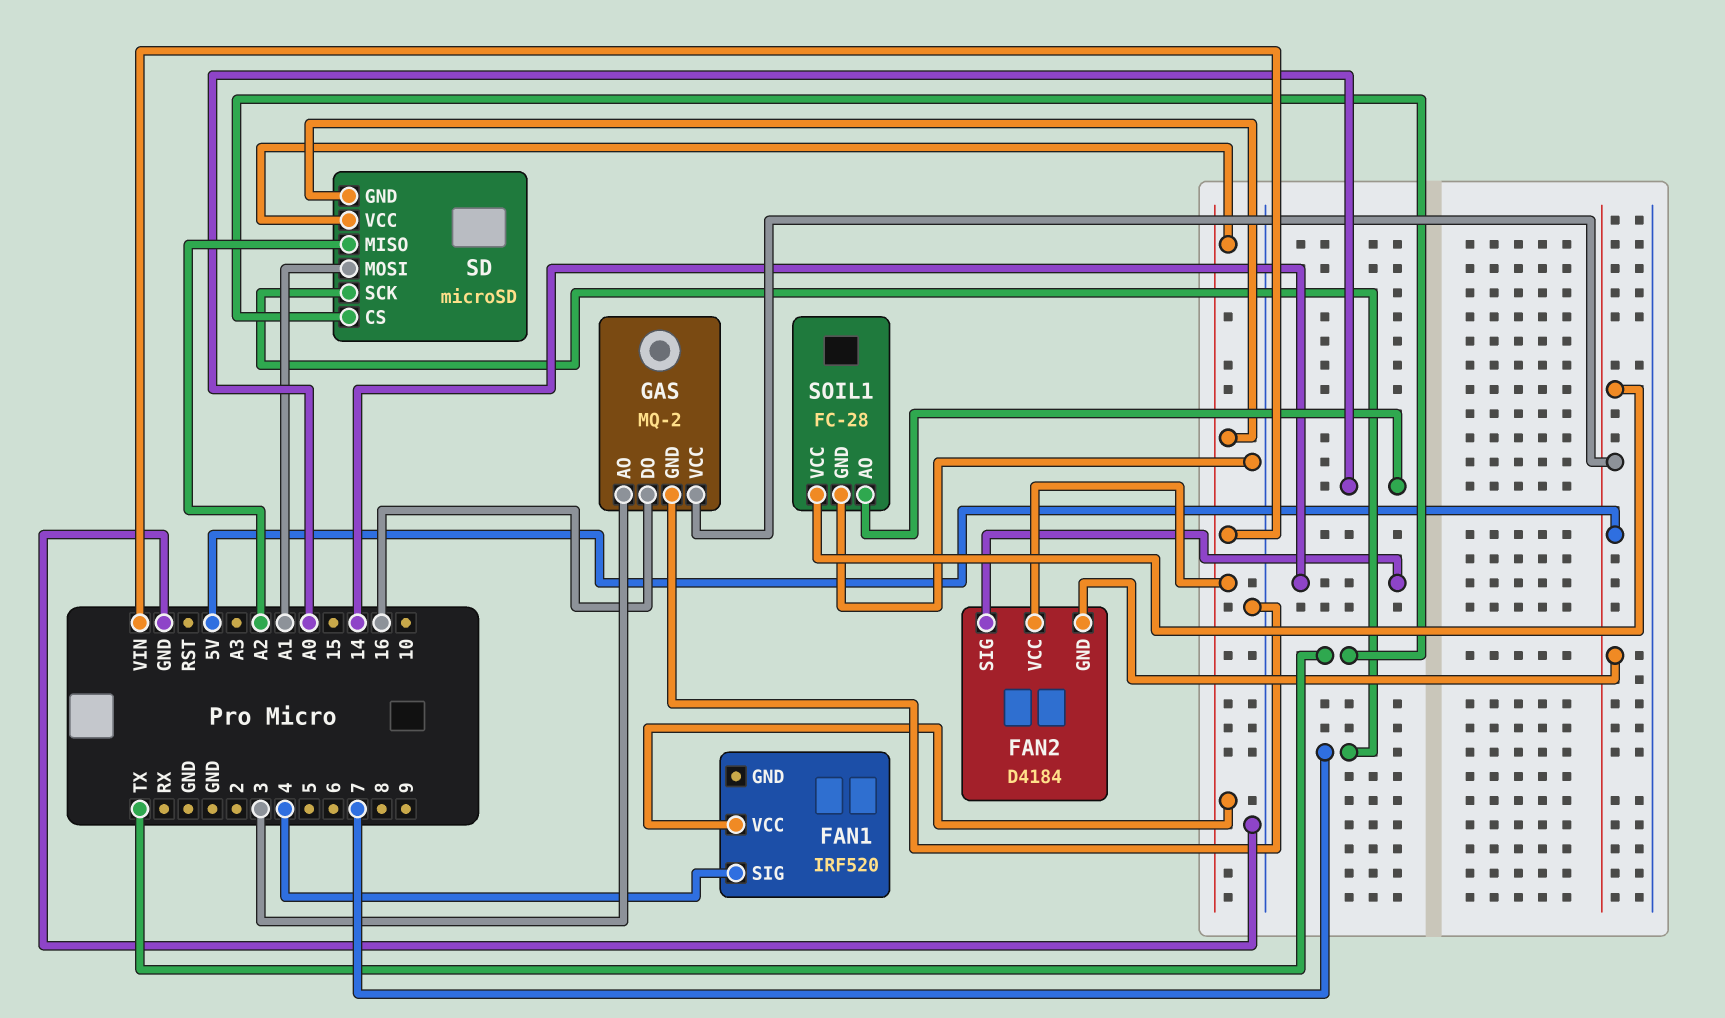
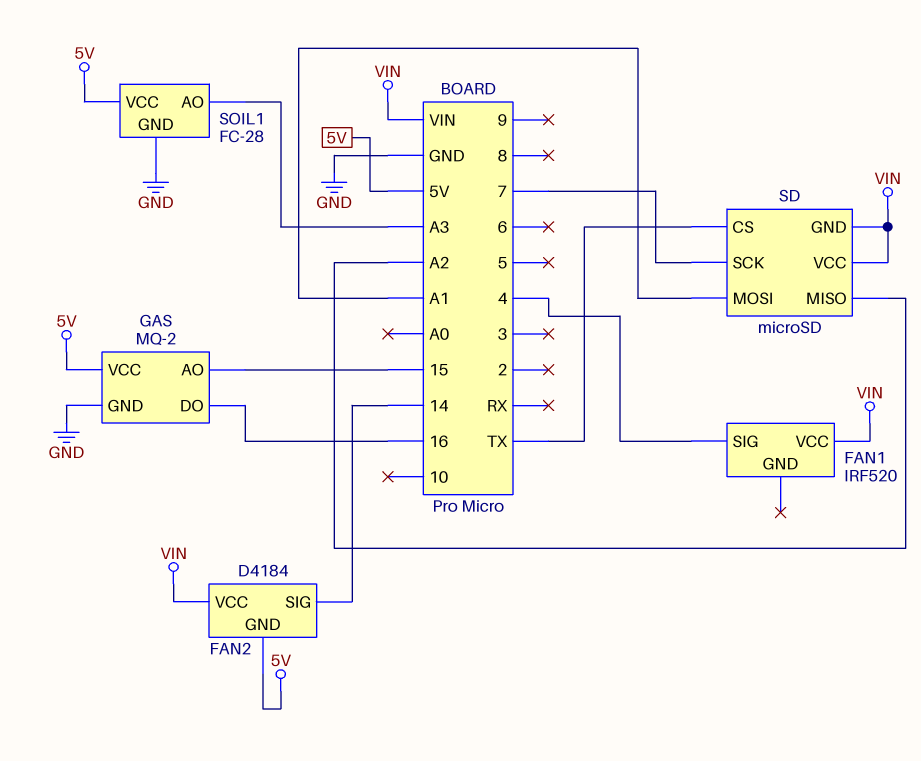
GAS pin AO: 3 -> 15
SOIL1 pin AO: A0 -> A3

